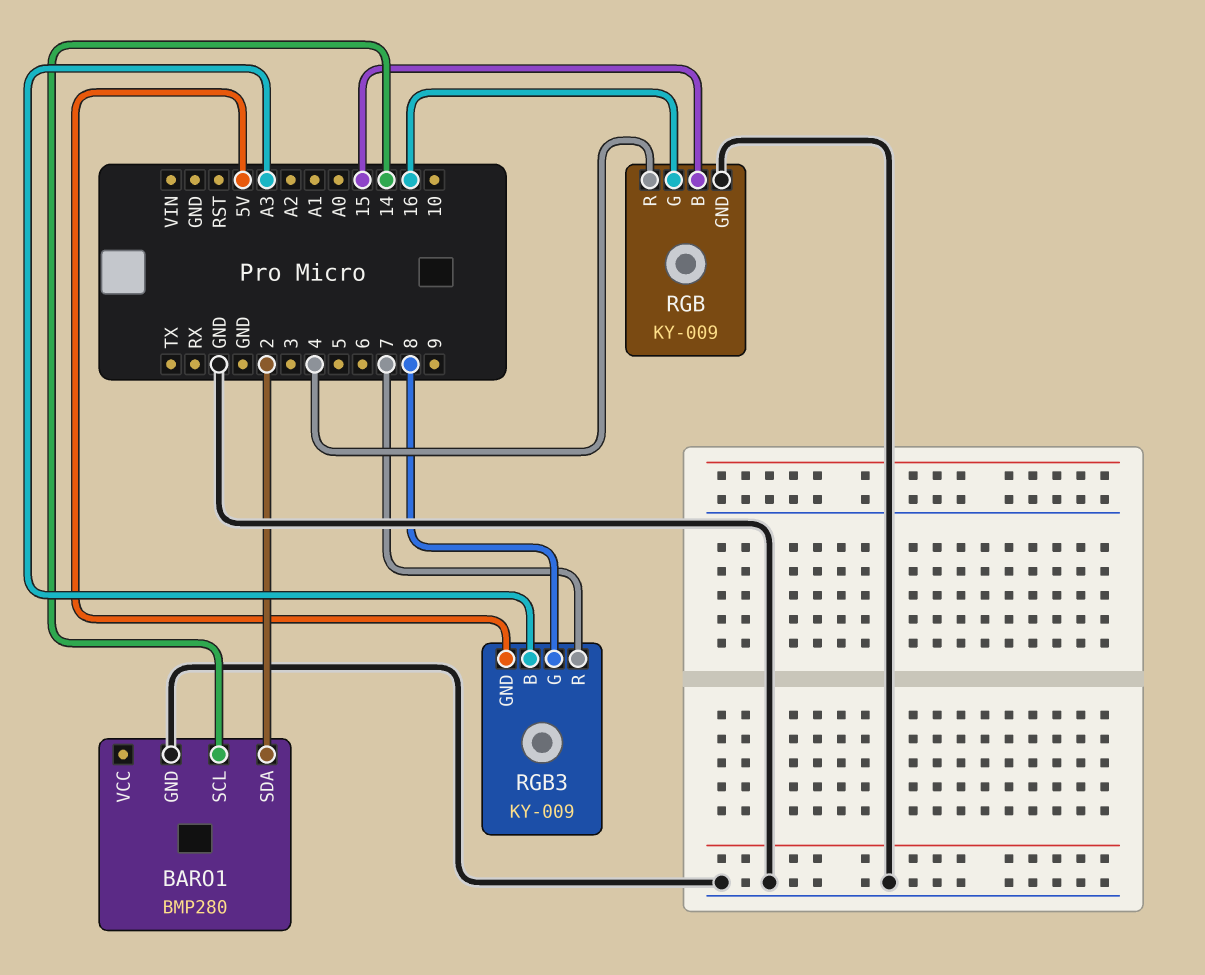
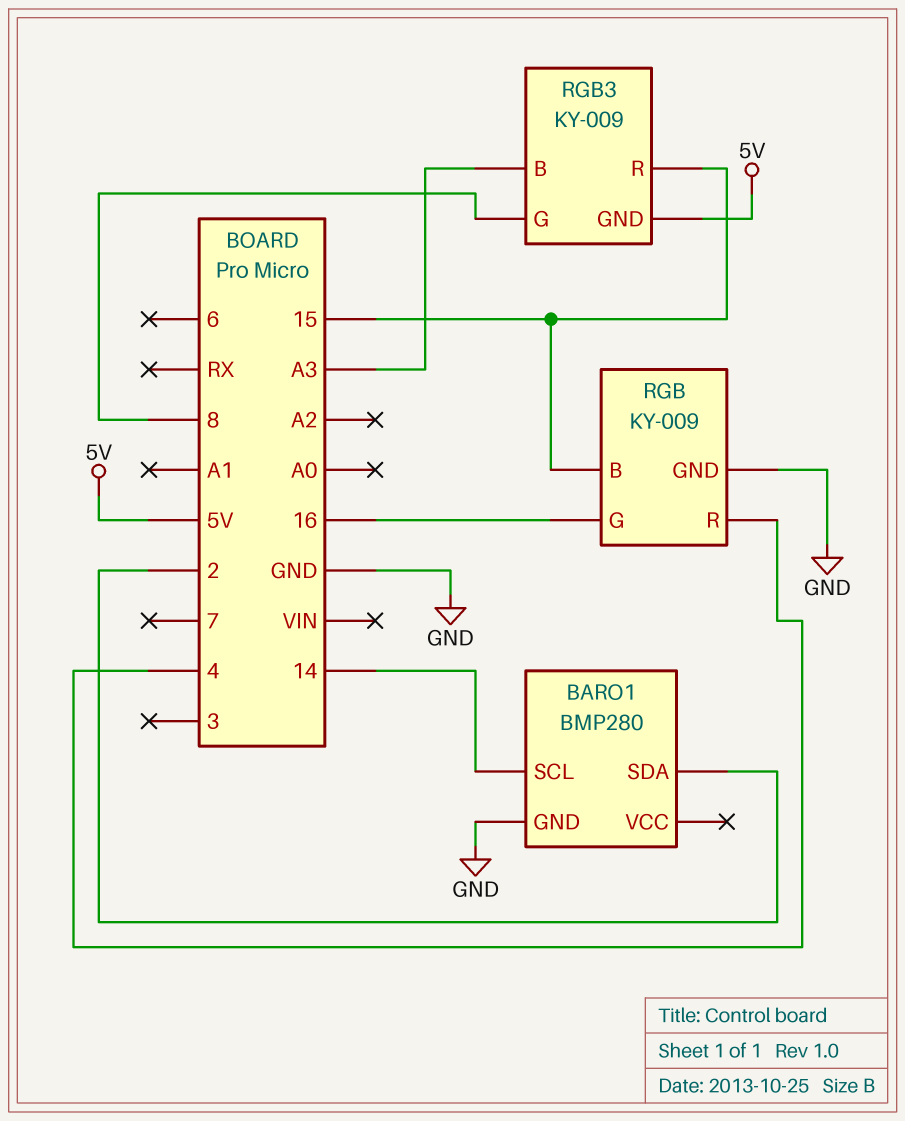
RGB3 pin R: 7 -> 15

